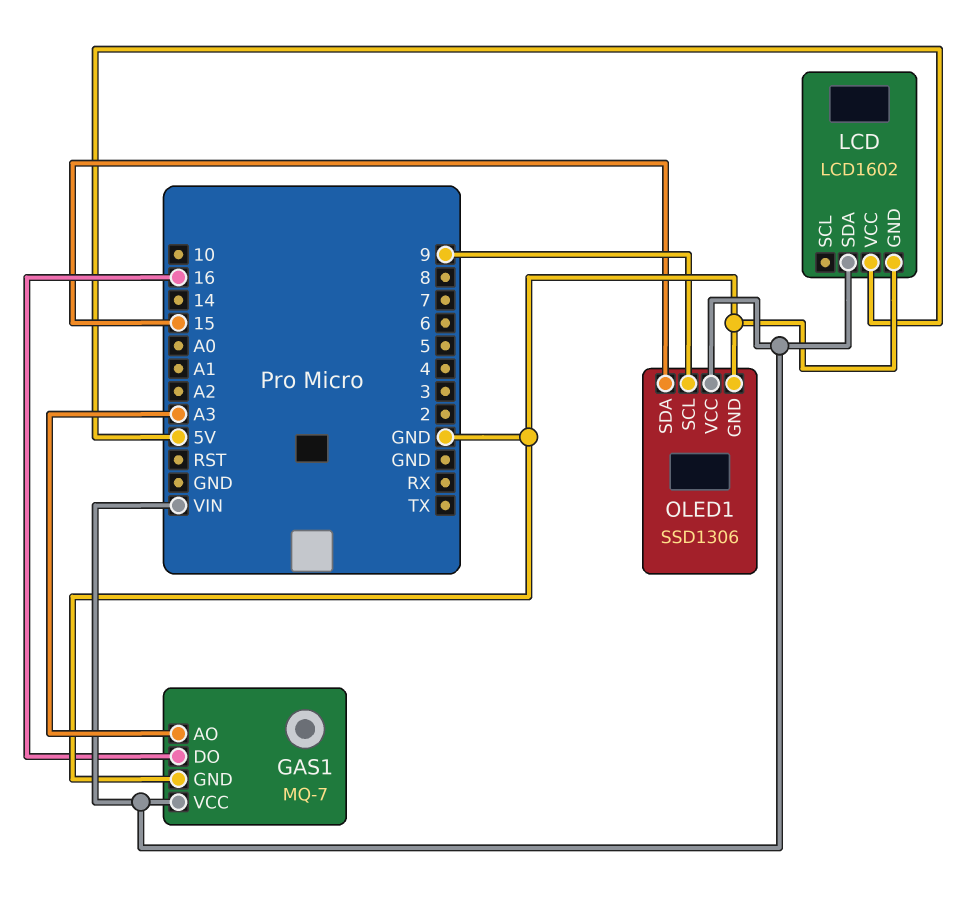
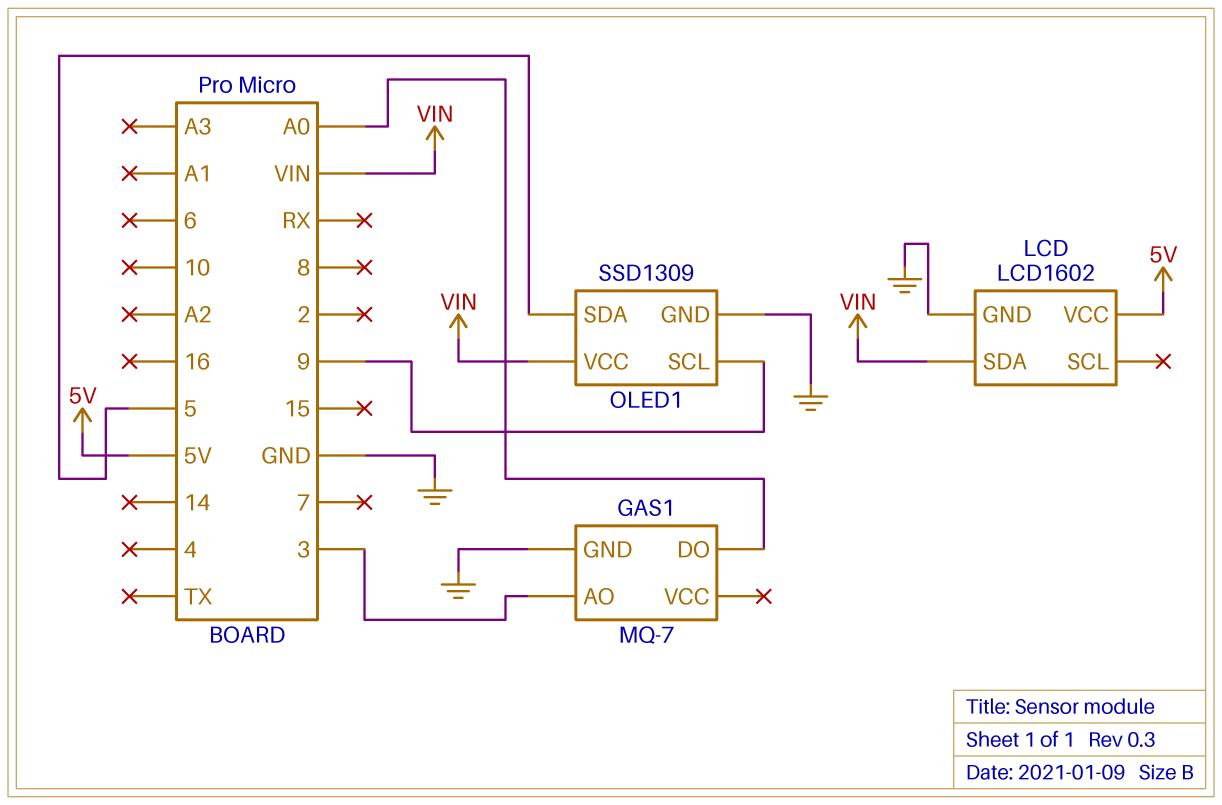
GAS1 pin AO: A3 -> 3
GAS1 pin DO: 16 -> A0
GAS1 pin VCC: VIN -> none
OLED1: SSD1306 -> SSD1309
OLED1 pin SDA: 15 -> 5

